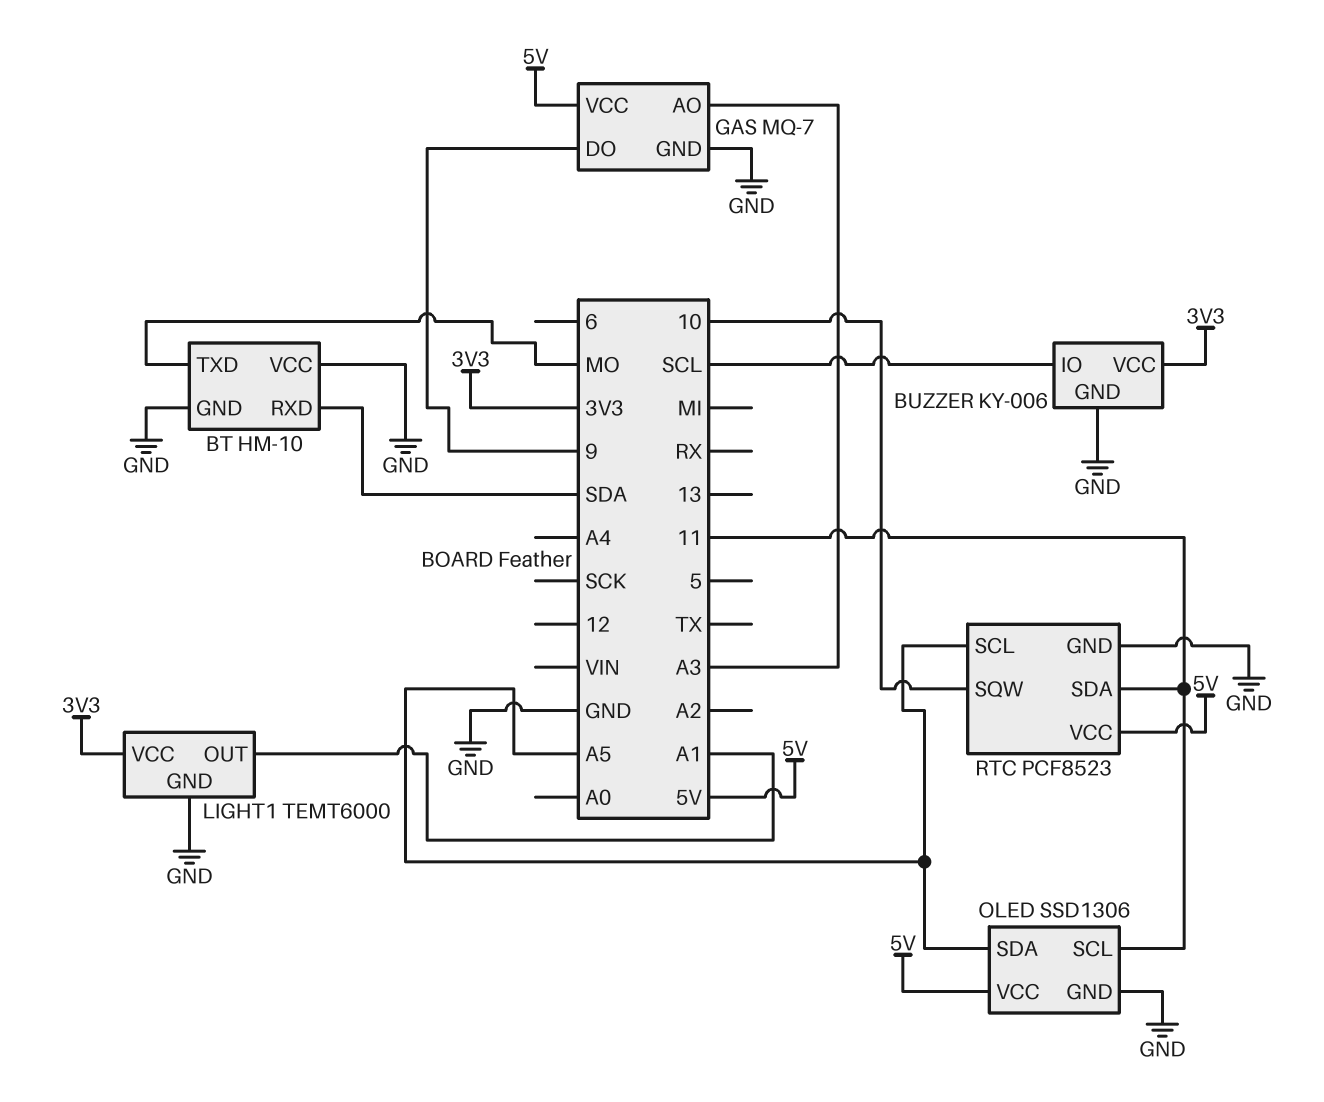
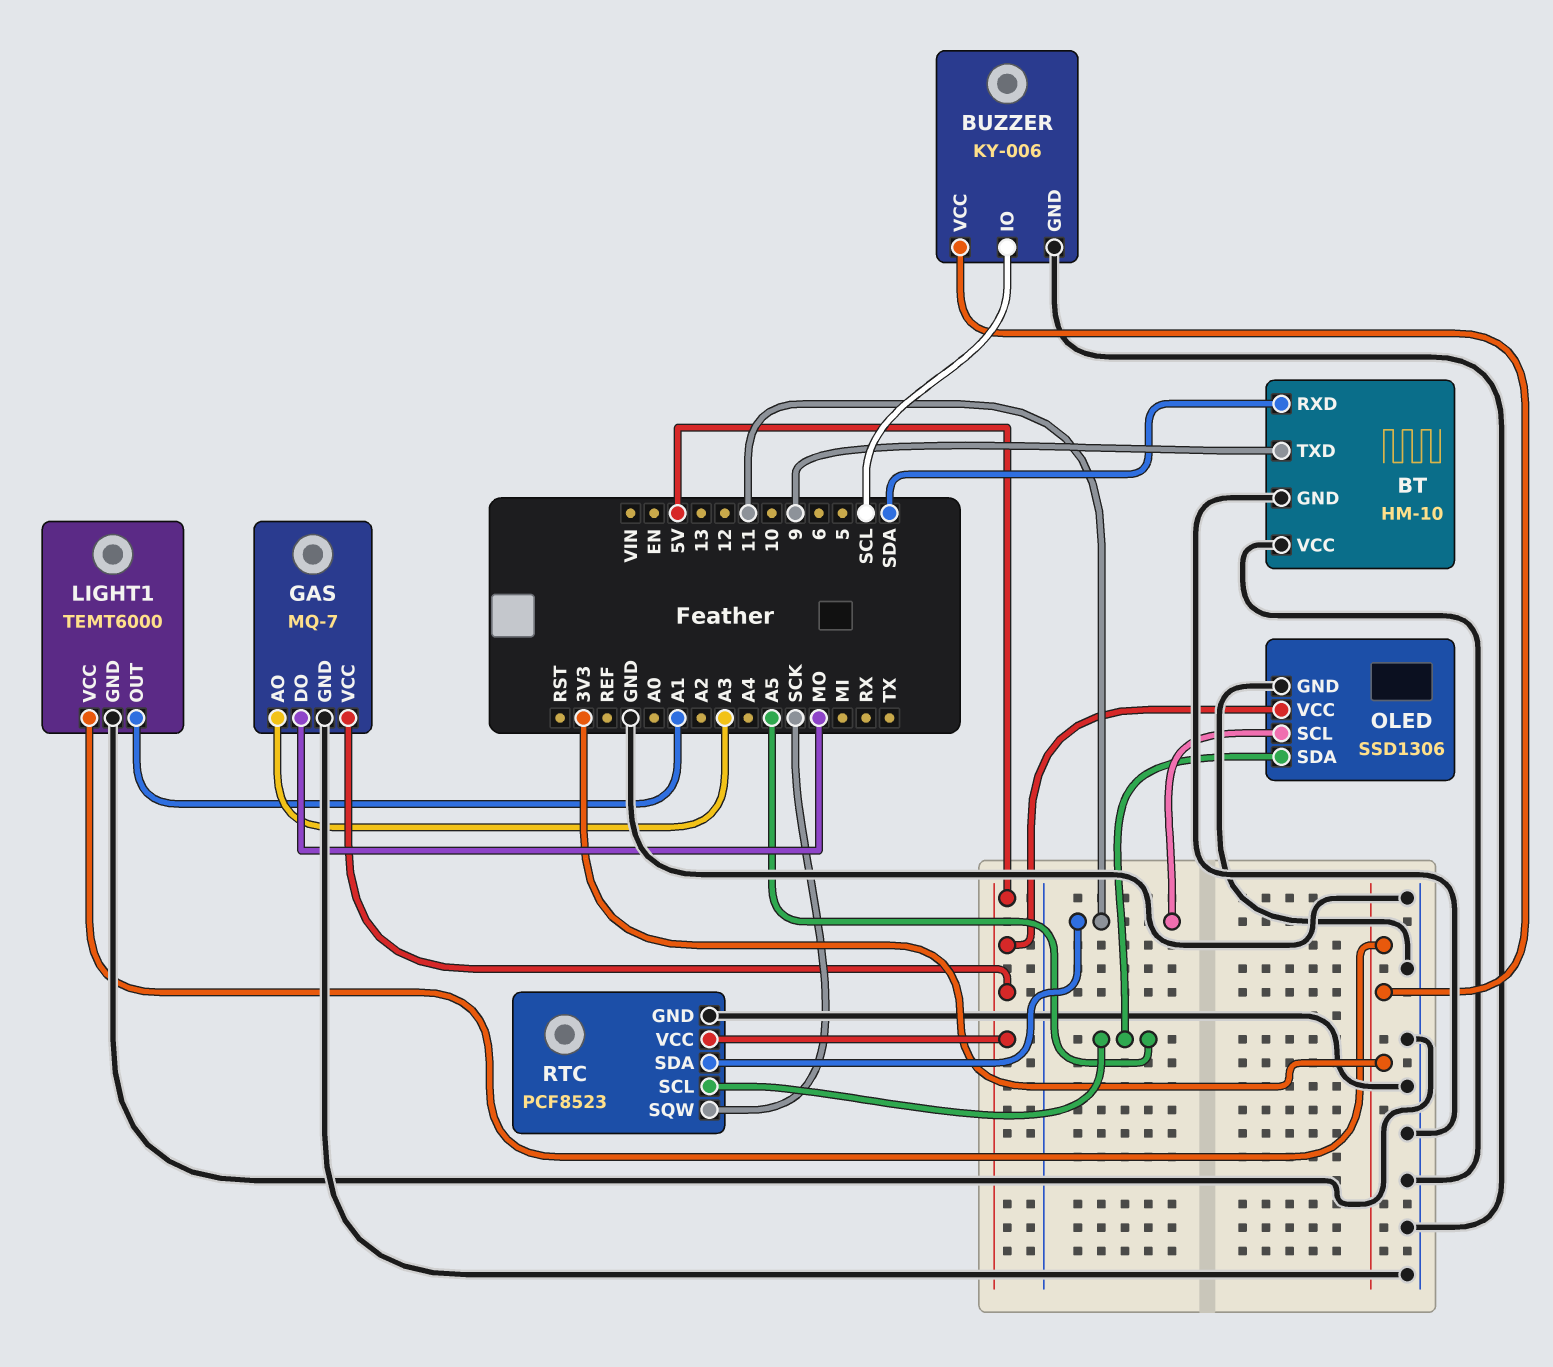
BT pin TXD: MO -> 9
GAS pin DO: 9 -> MO
RTC pin SQW: 10 -> SCK

